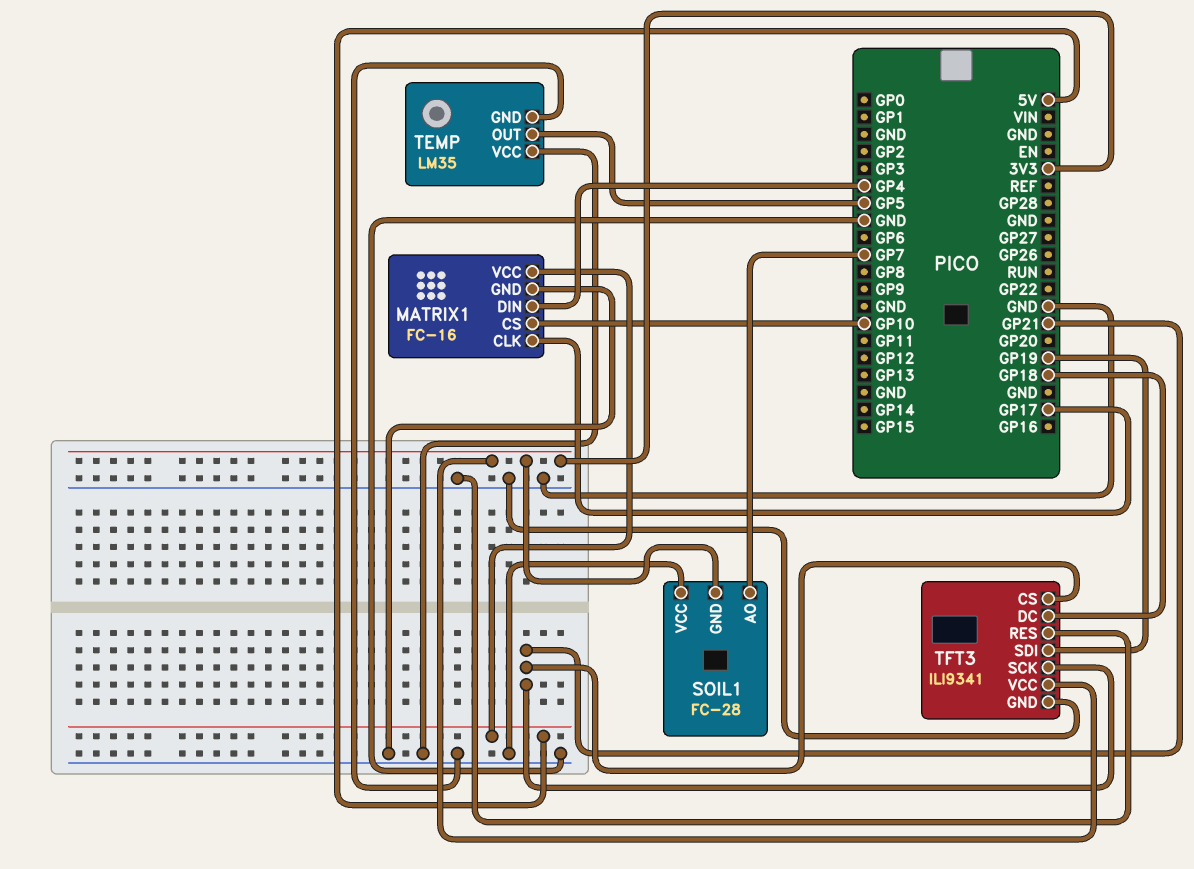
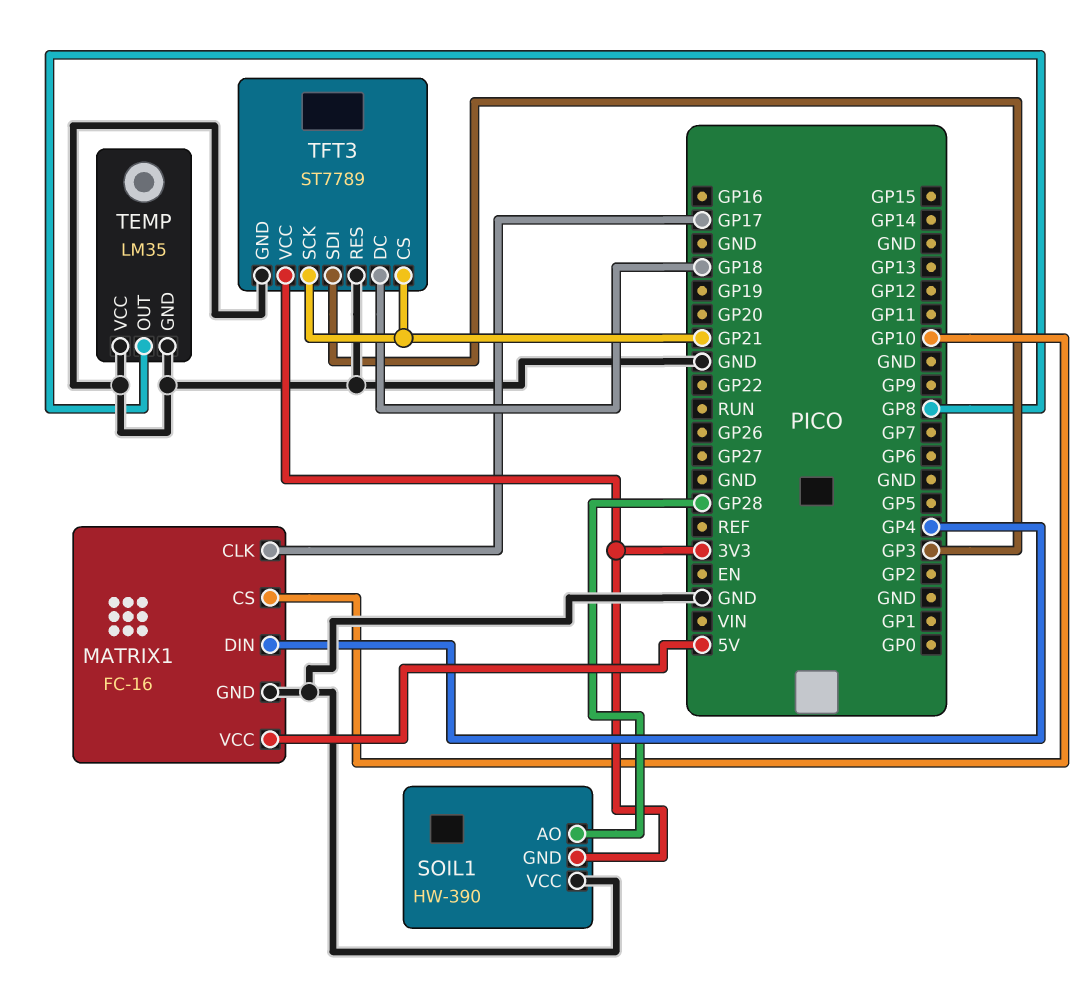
SOIL1: FC-28 -> HW-390
SOIL1 pin AO: GP7 -> GP28
TEMP pin OUT: GP5 -> GP8
TFT3: ILI9341 -> ST7789
TFT3 pin SDI: GP19 -> GP3

